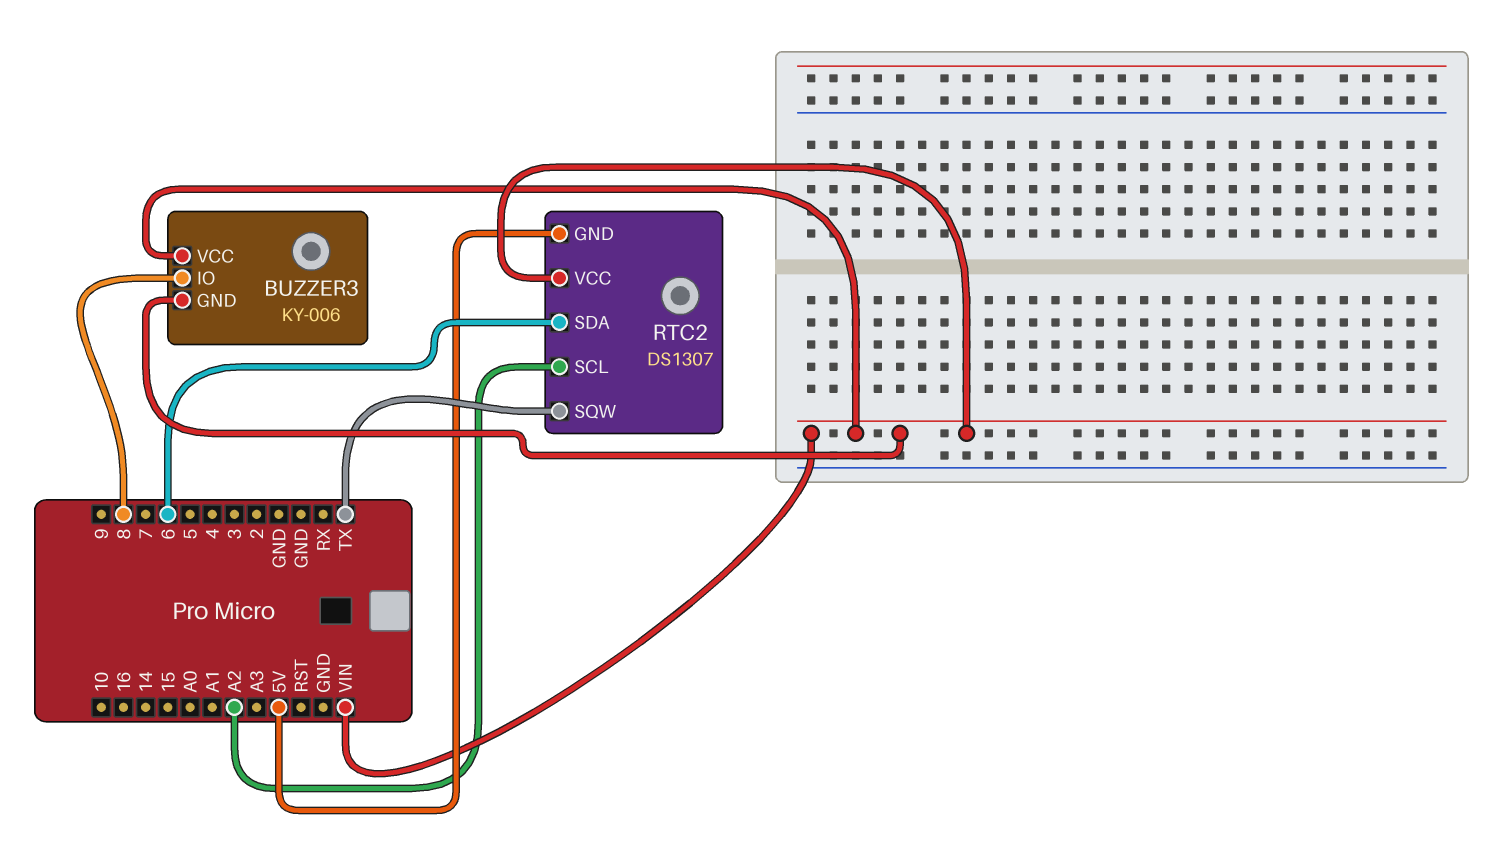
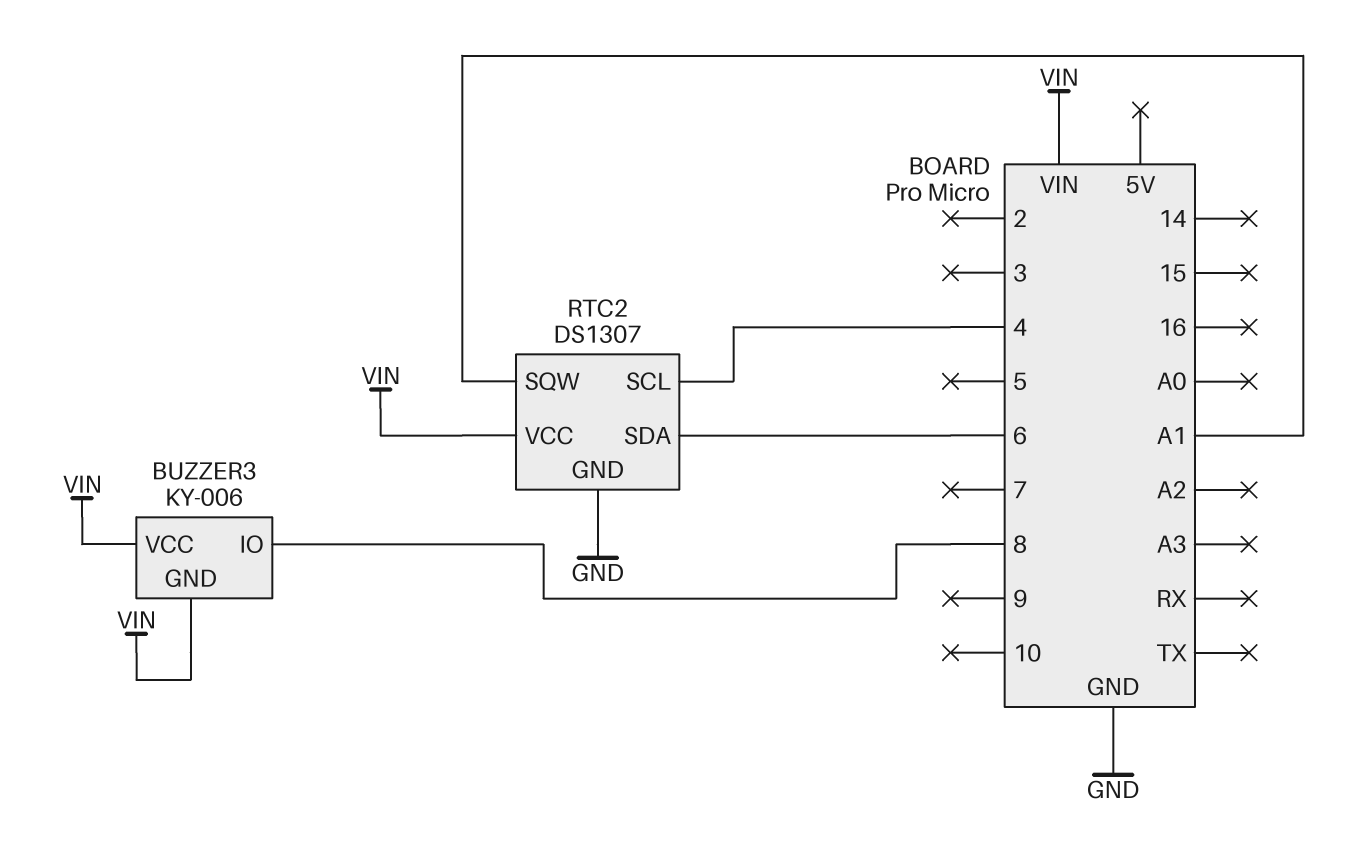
RTC2 pin GND: 5V -> GND
RTC2 pin SCL: A2 -> 4
RTC2 pin SQW: TX -> A1

